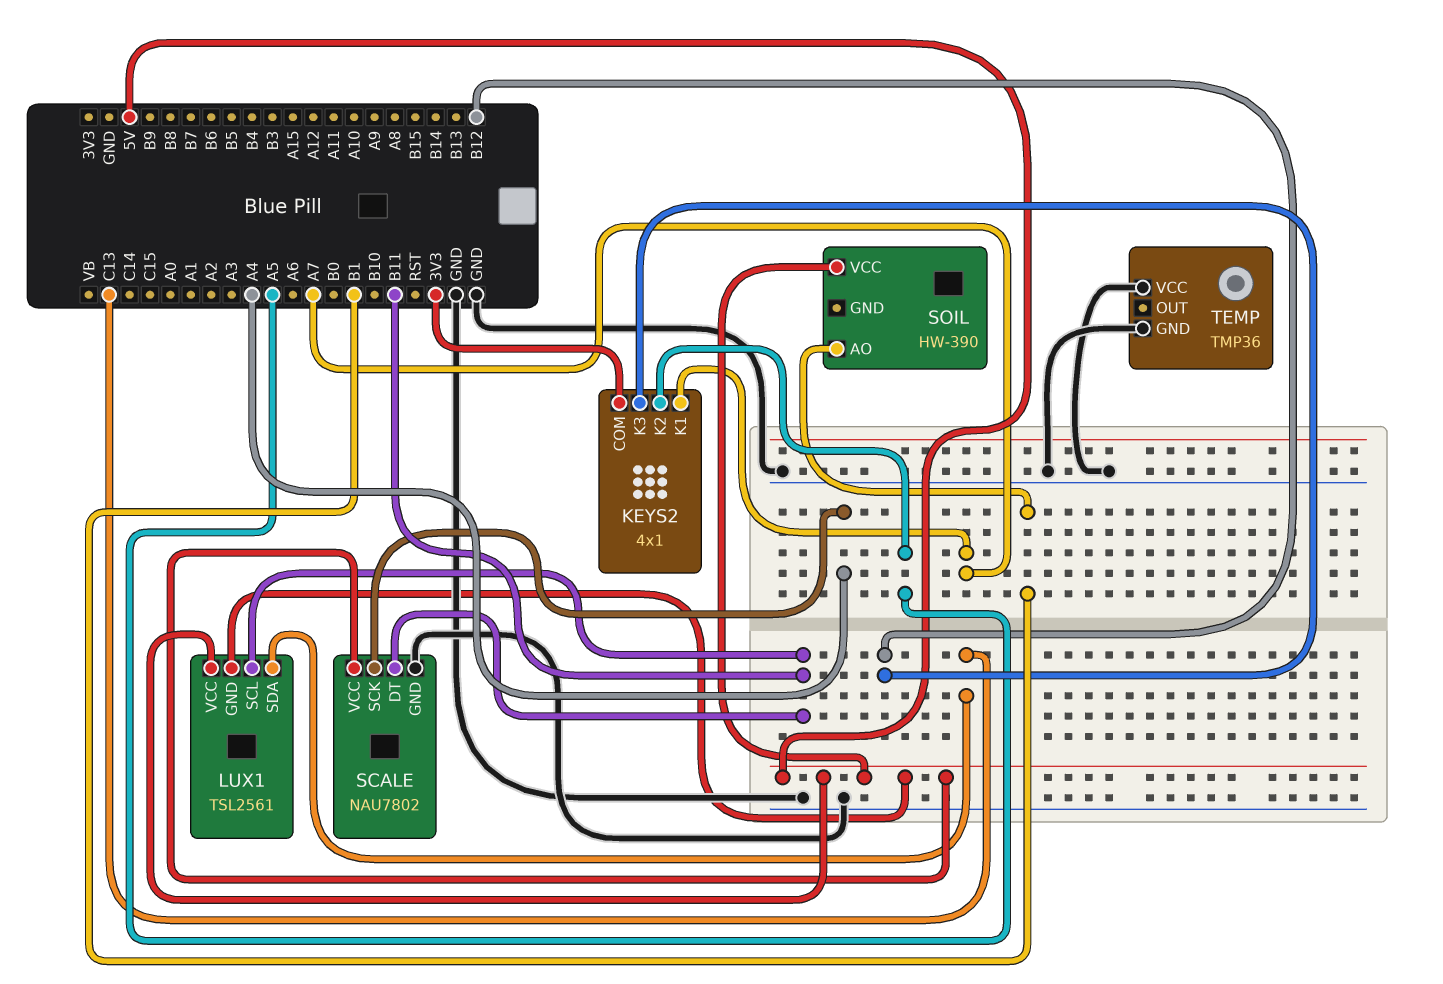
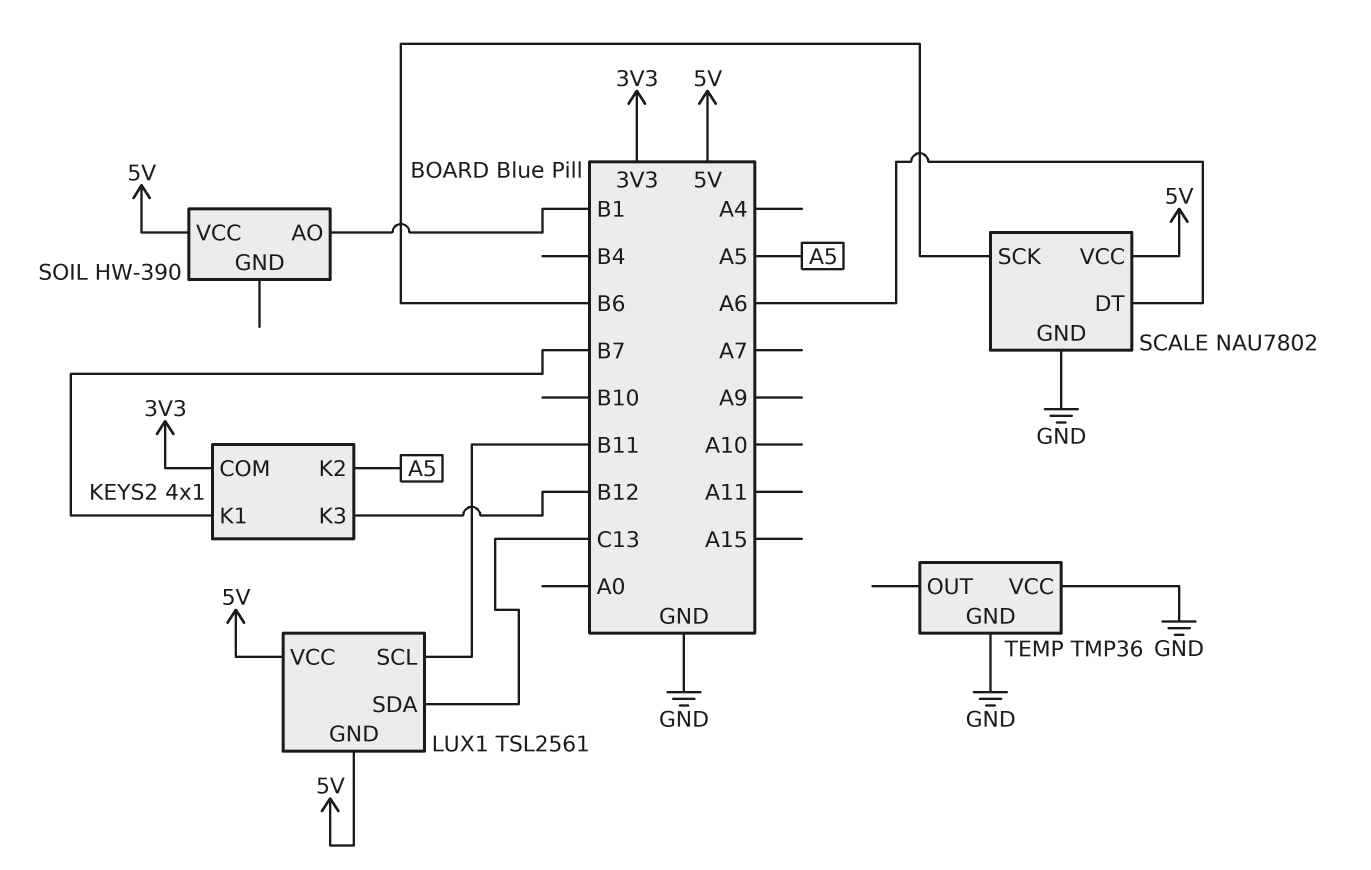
KEYS2 pin K1: A7 -> B7
SCALE pin DT: B11 -> A6
SCALE pin SCK: A4 -> B6

